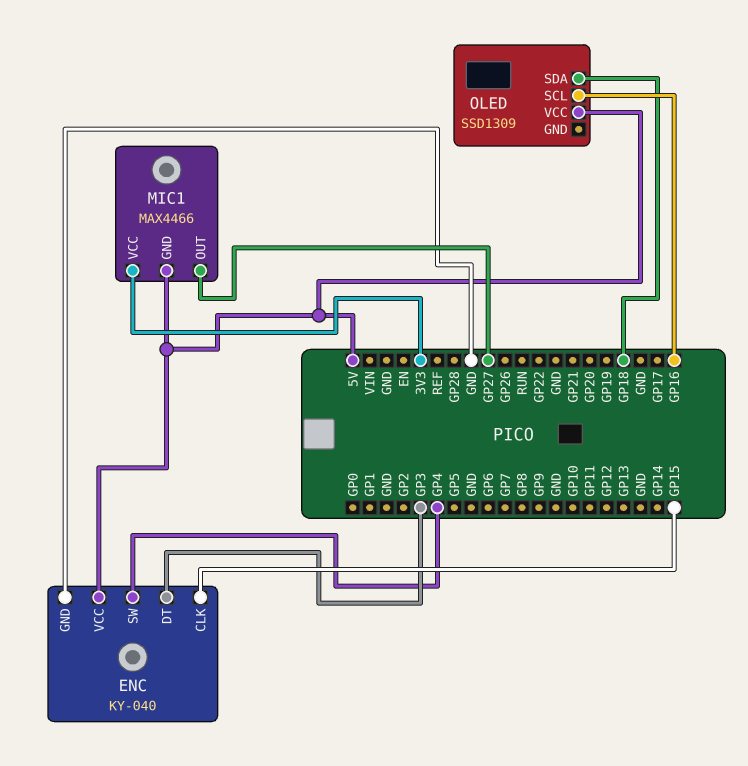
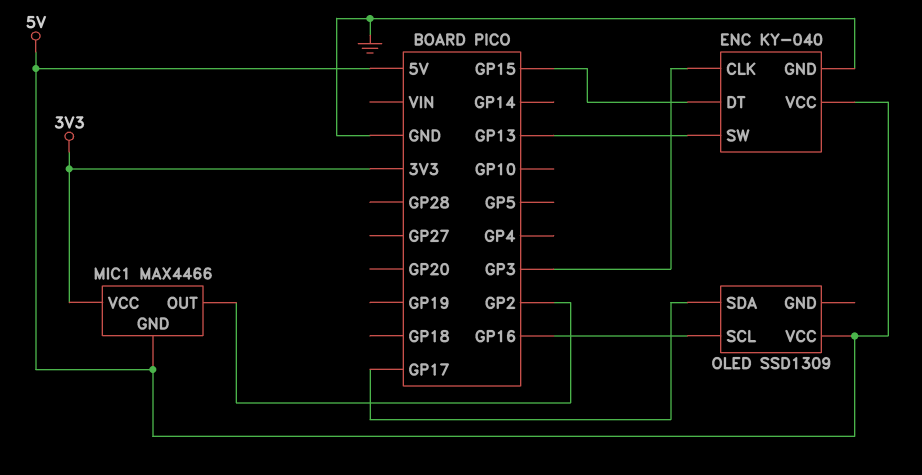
ENC pin CLK: GP15 -> GP3
ENC pin DT: GP3 -> GP15
ENC pin SW: GP4 -> GP13
MIC1 pin OUT: GP27 -> GP2
OLED pin SDA: GP18 -> GP17

